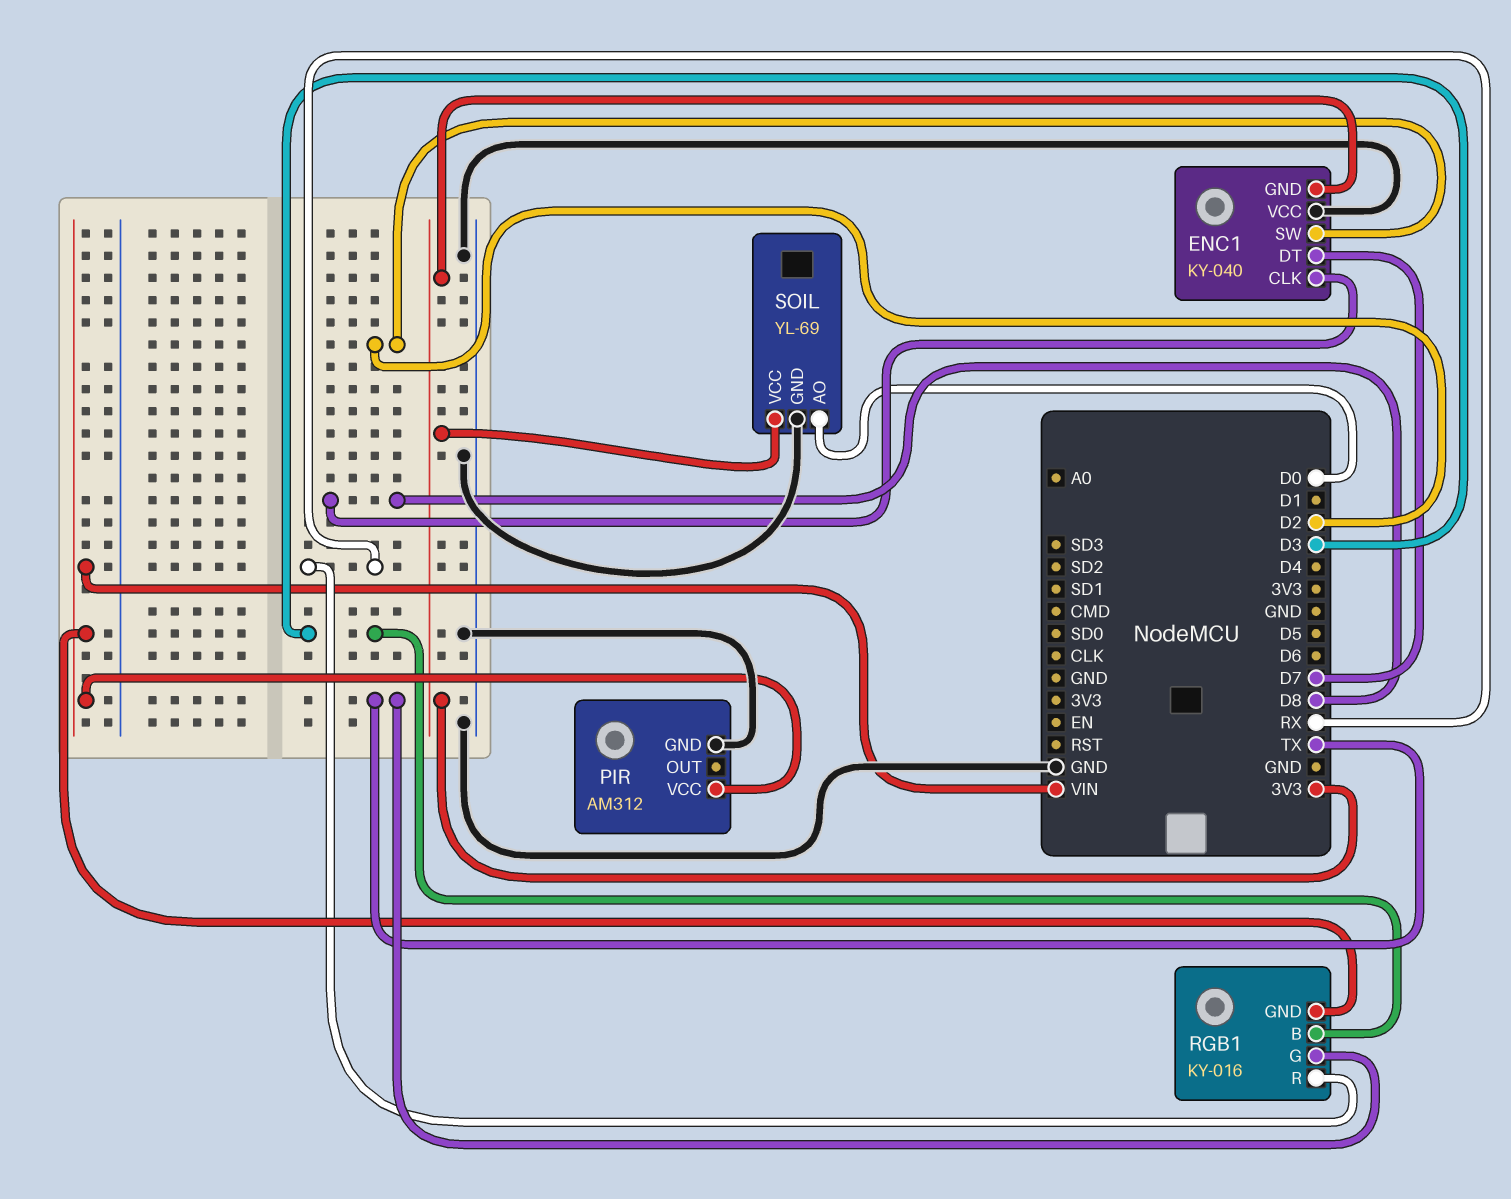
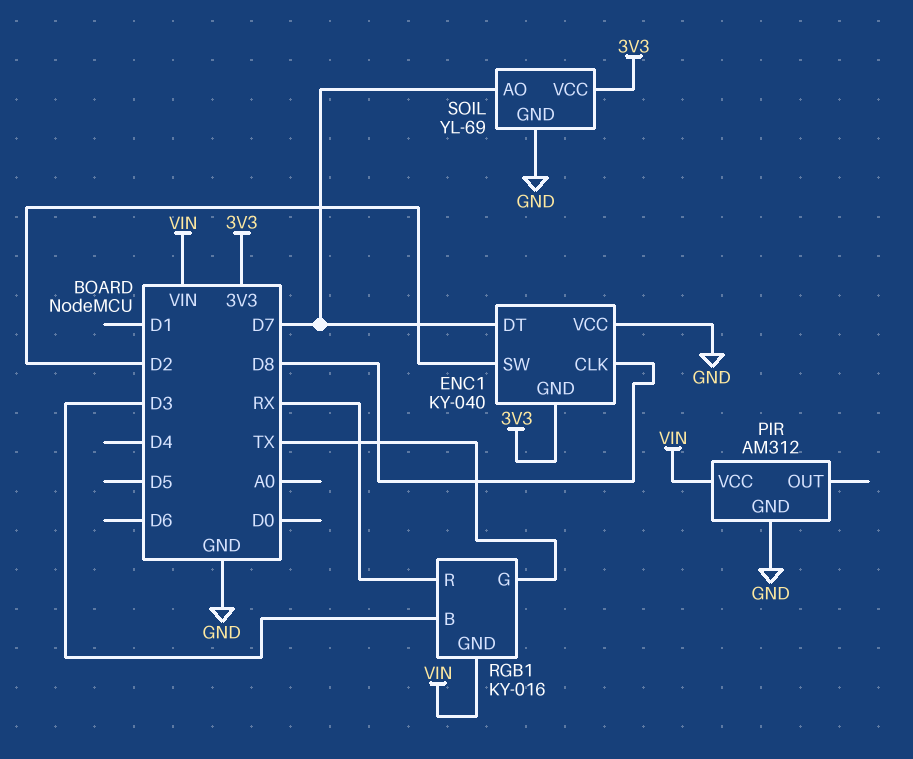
SOIL pin AO: D0 -> D7

